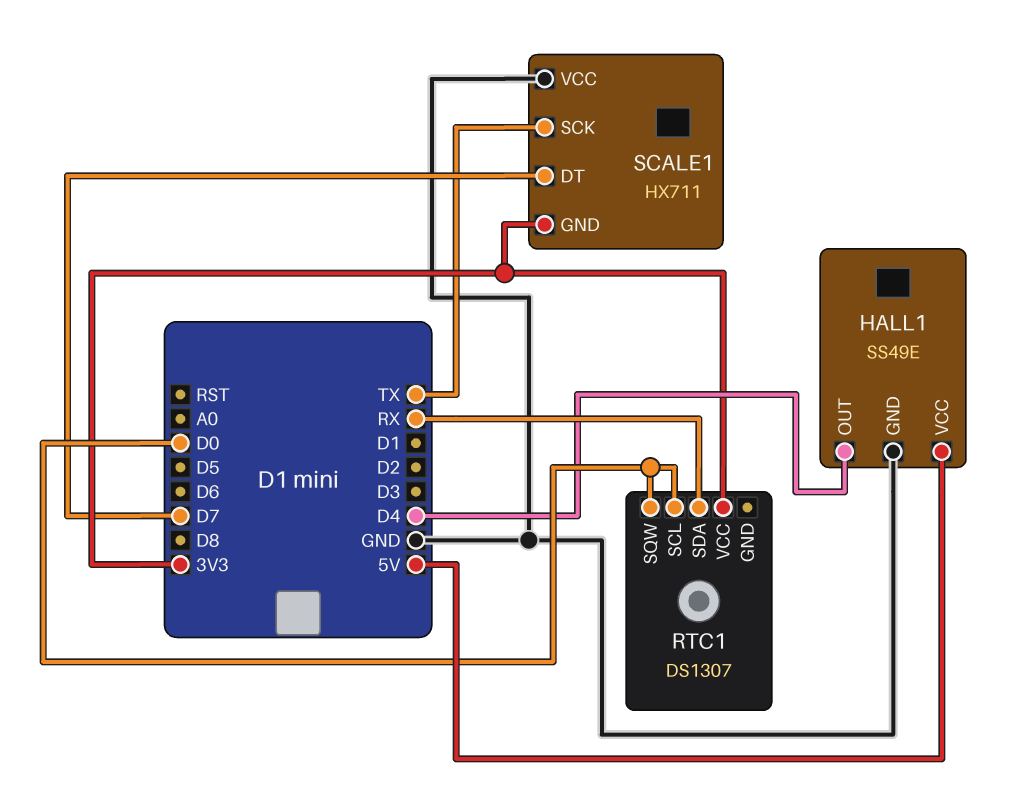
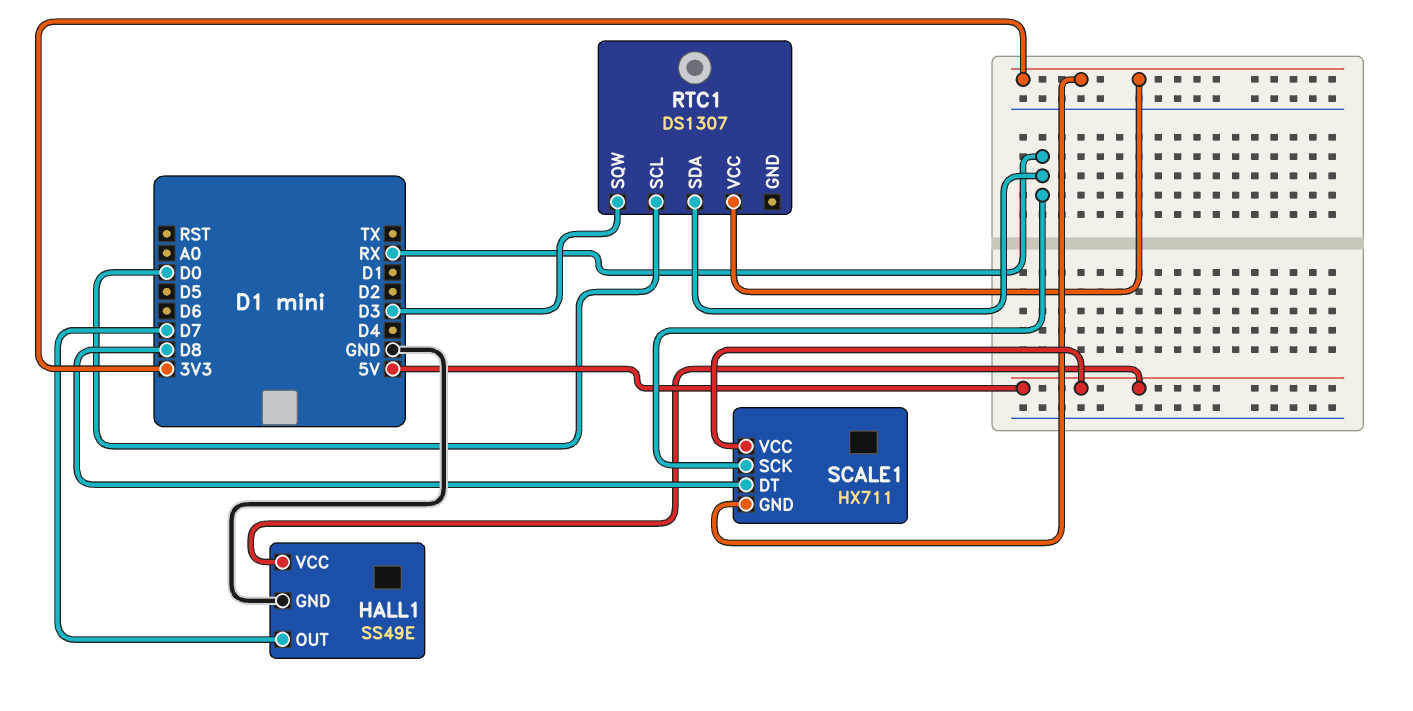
HALL1 pin OUT: D4 -> D7
RTC1 pin SQW: D0 -> D3
SCALE1 pin DT: D7 -> D8
SCALE1 pin SCK: TX -> RX
SCALE1 pin VCC: GND -> 5V

